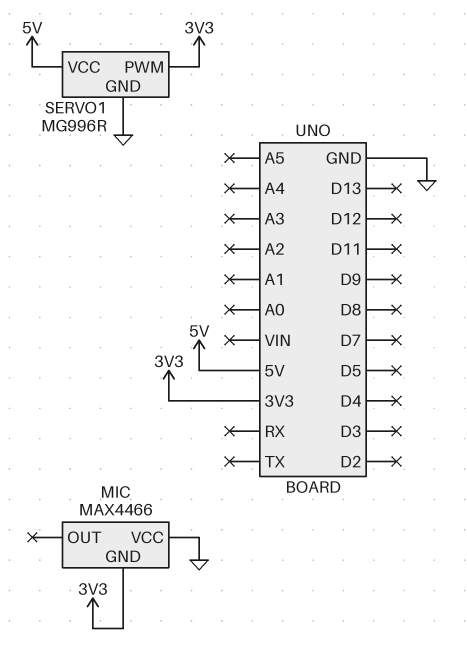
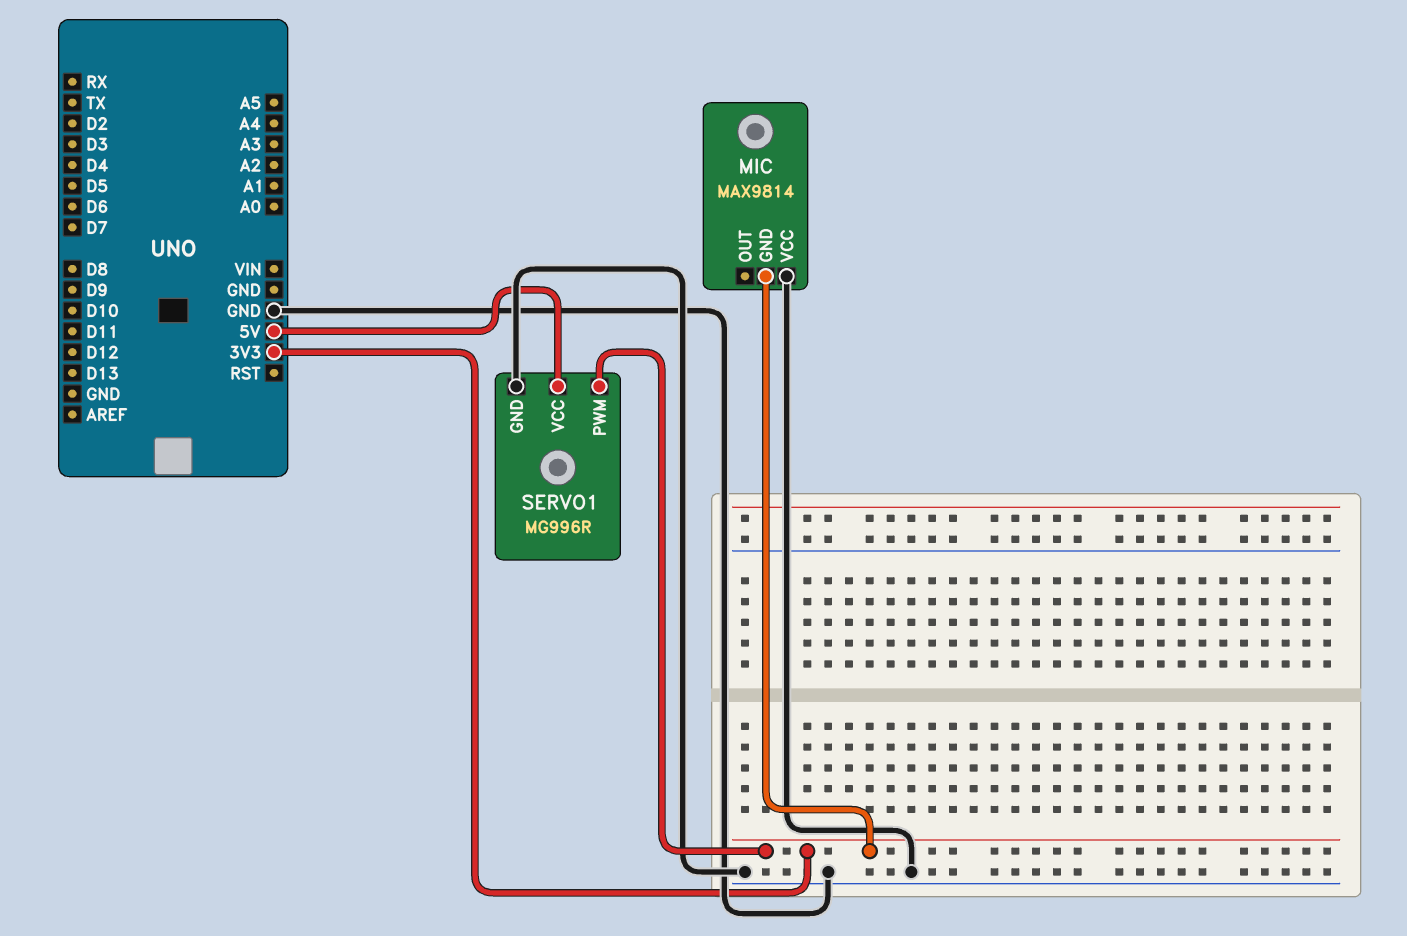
MIC: MAX4466 -> MAX9814

